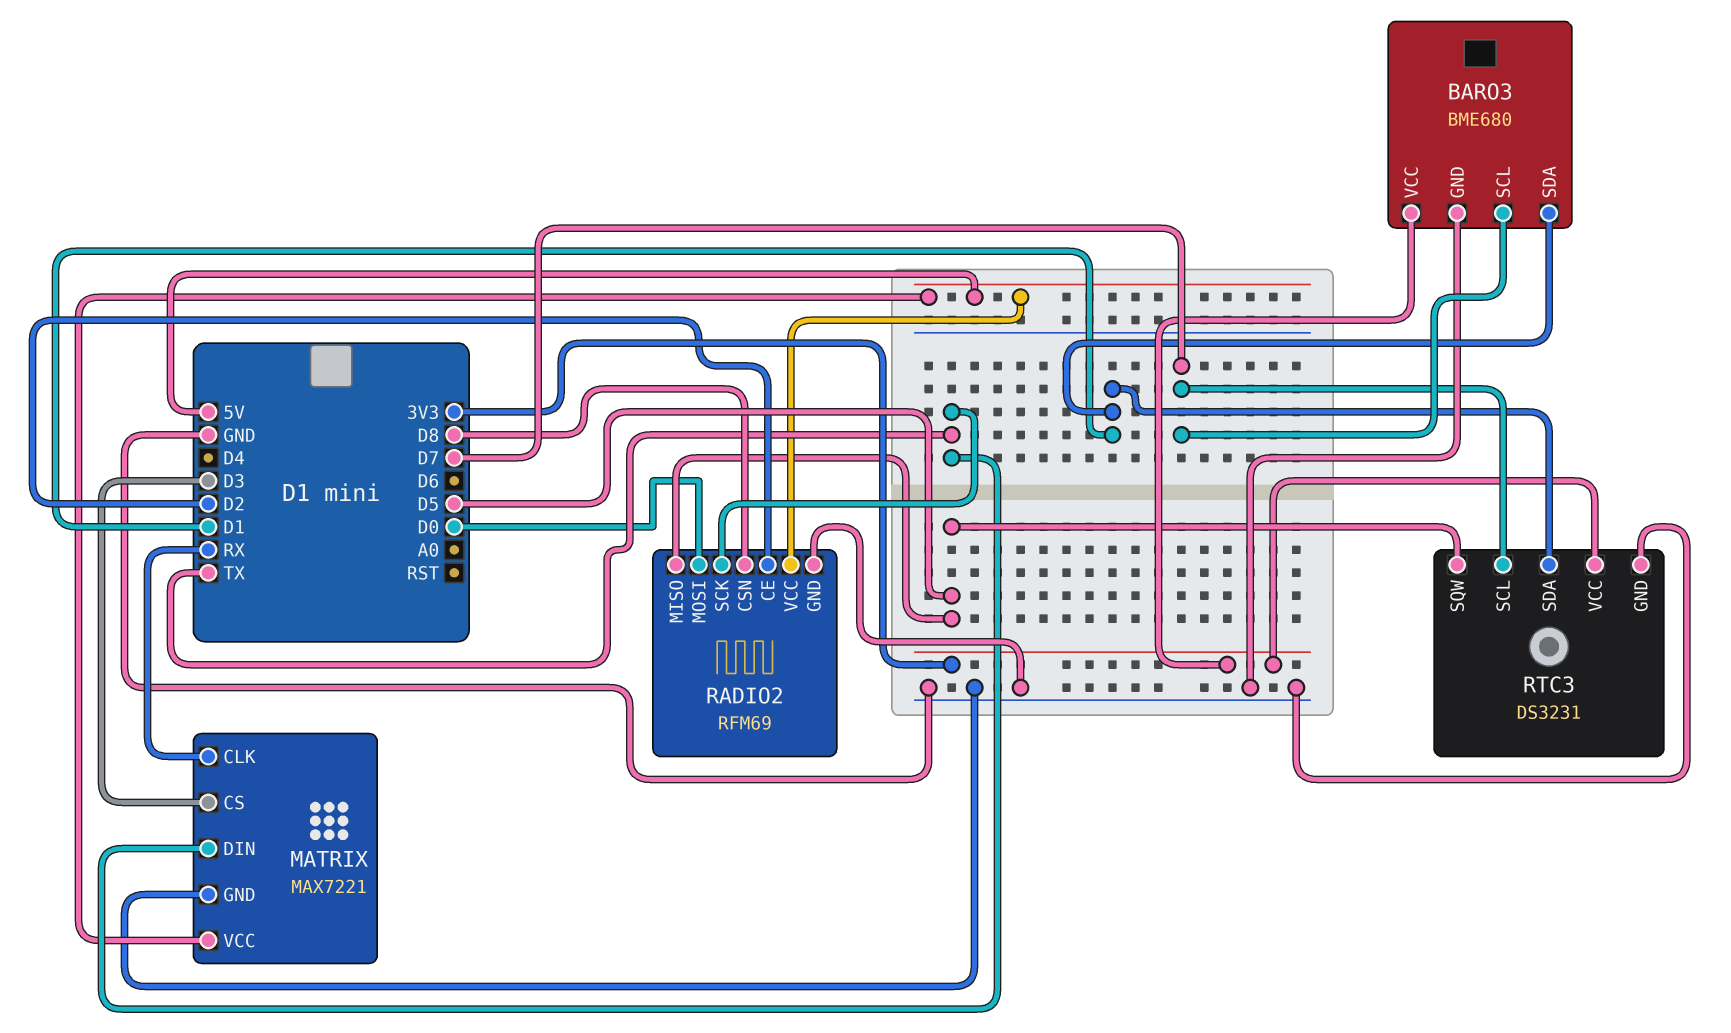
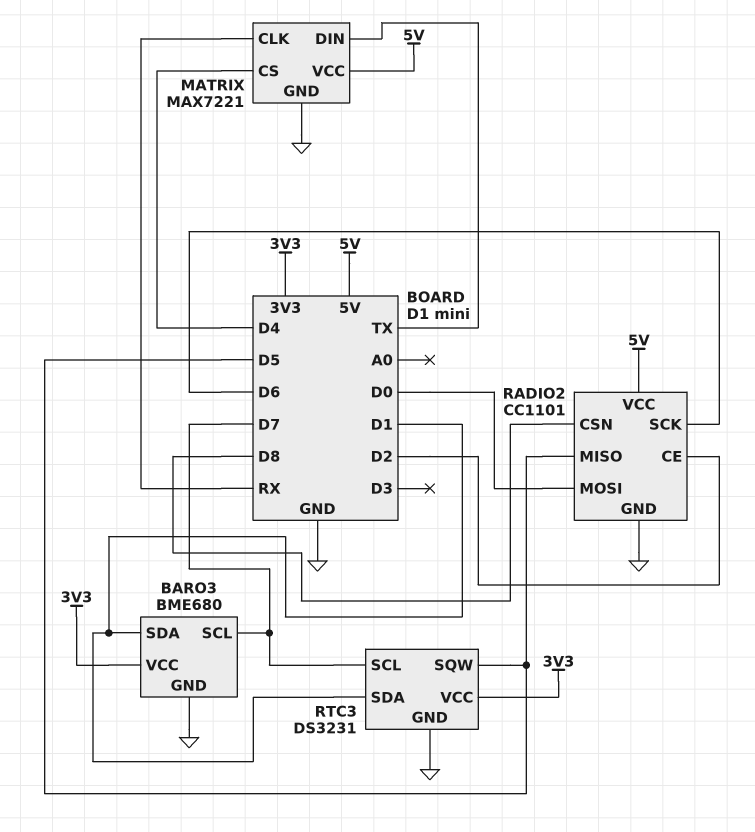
MATRIX pin CS: D3 -> D4
RADIO2: RFM69 -> CC1101
RADIO2 pin SCK: TX -> D6

